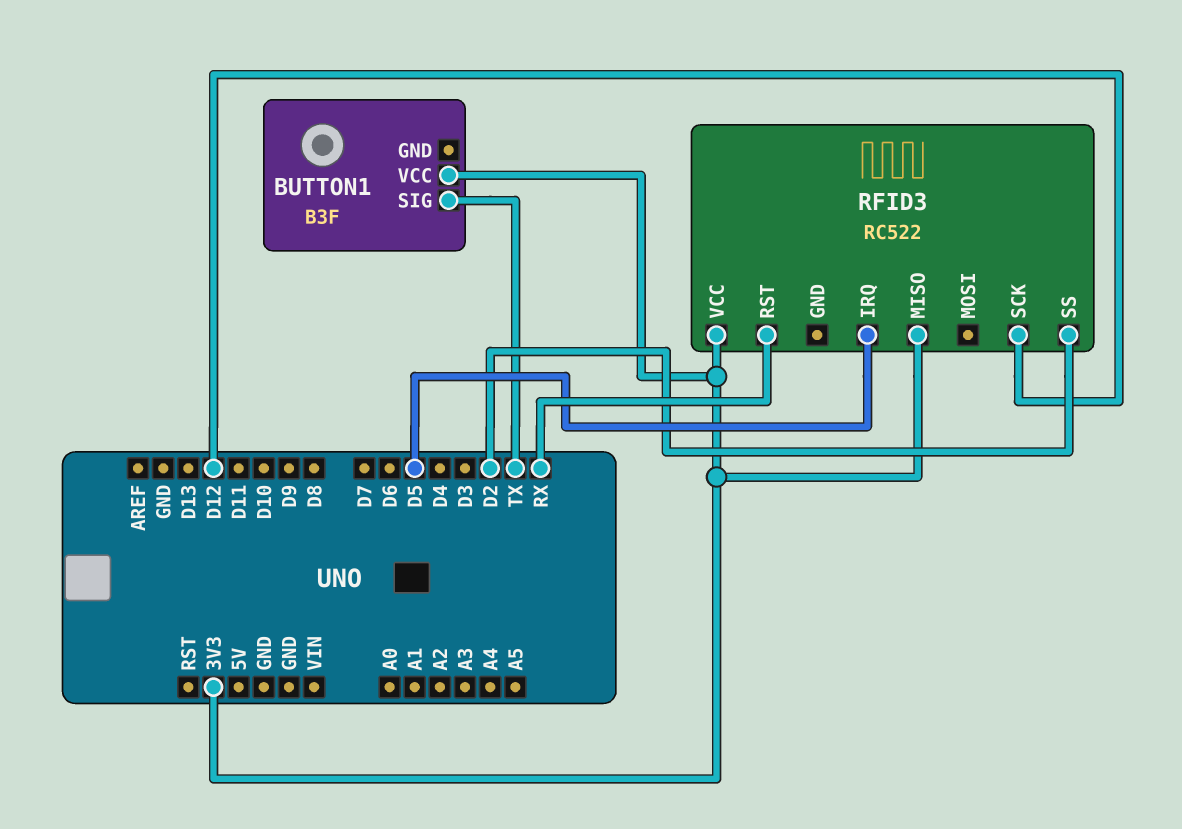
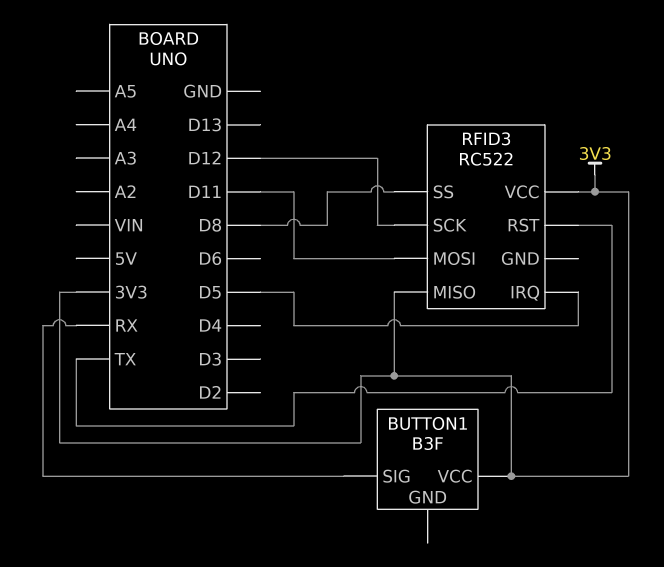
BUTTON1 pin SIG: TX -> RX
RFID3 pin MOSI: none -> D11
RFID3 pin RST: RX -> TX
RFID3 pin SS: D2 -> D8

